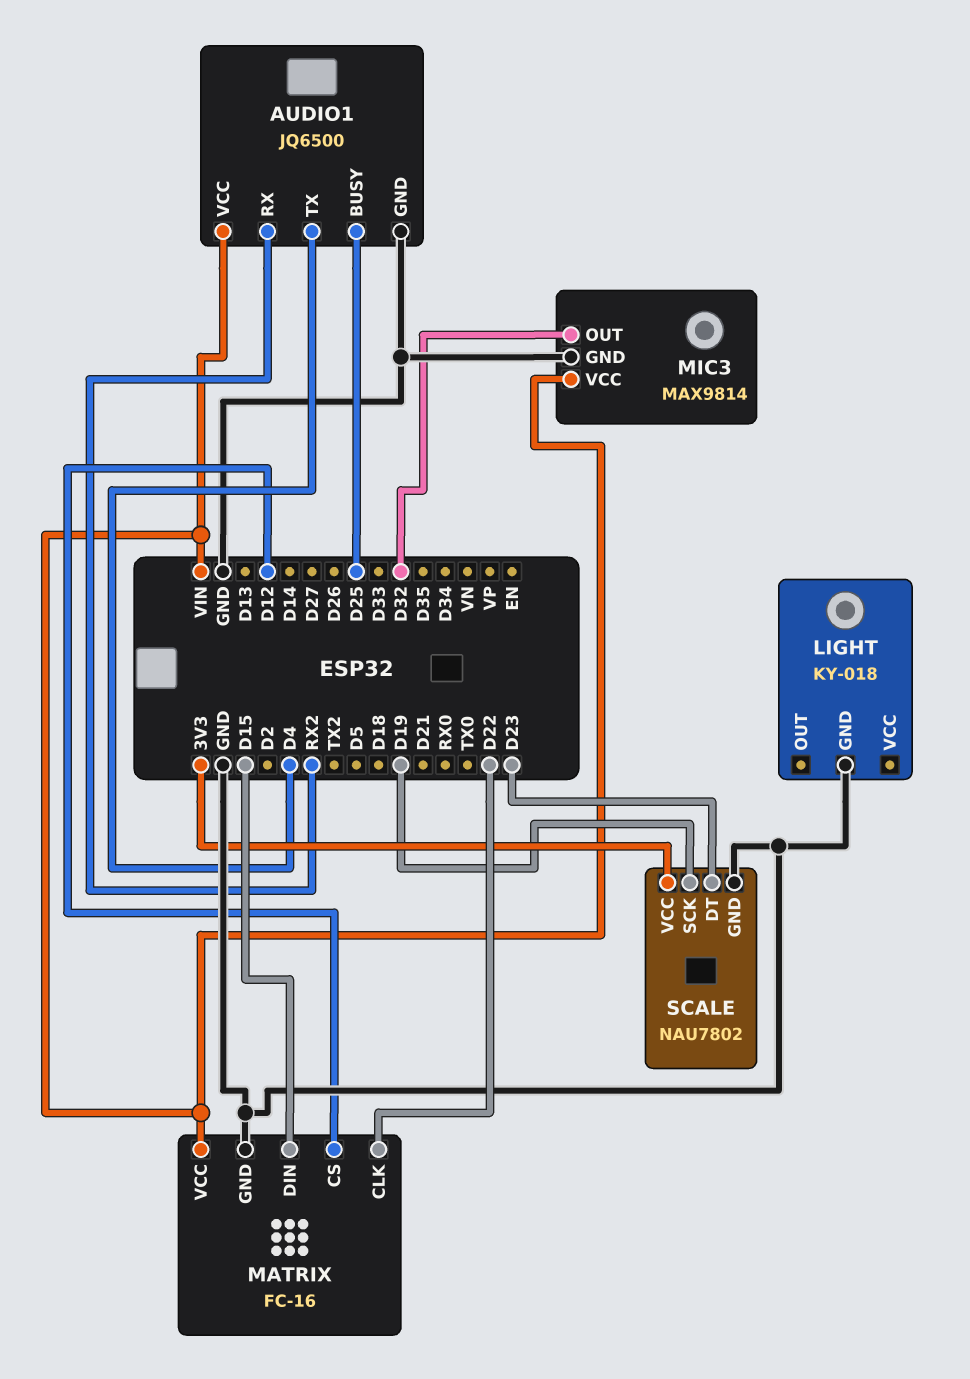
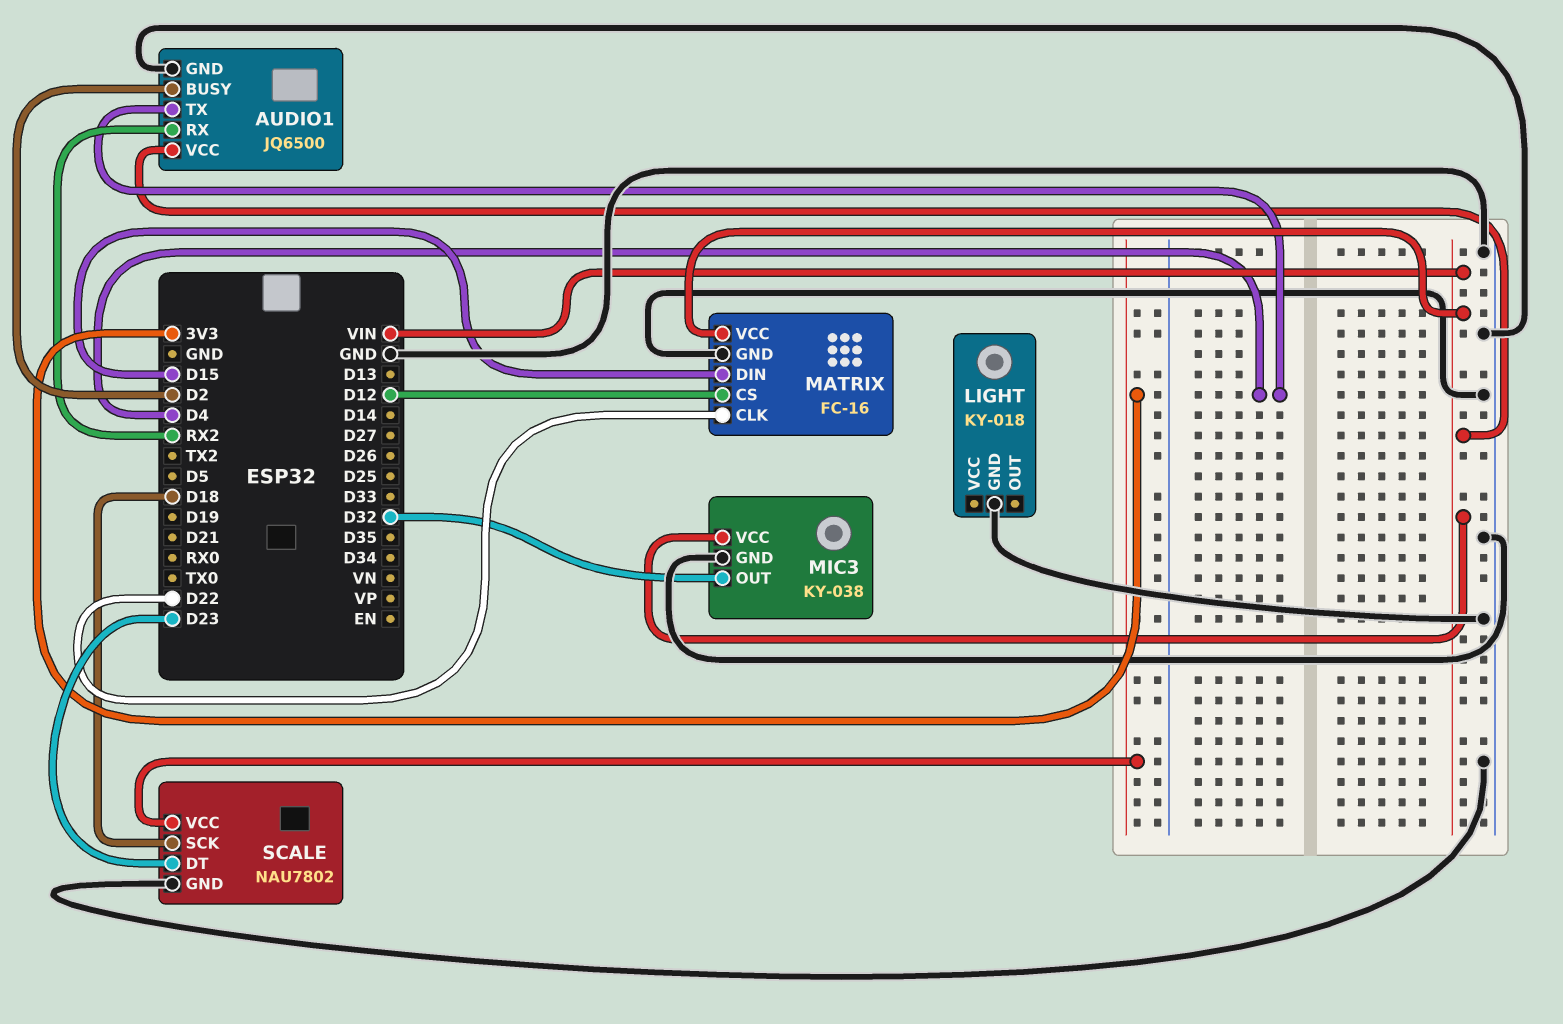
AUDIO1 pin BUSY: D25 -> D2
MIC3: MAX9814 -> KY-038
SCALE pin SCK: D19 -> D18

